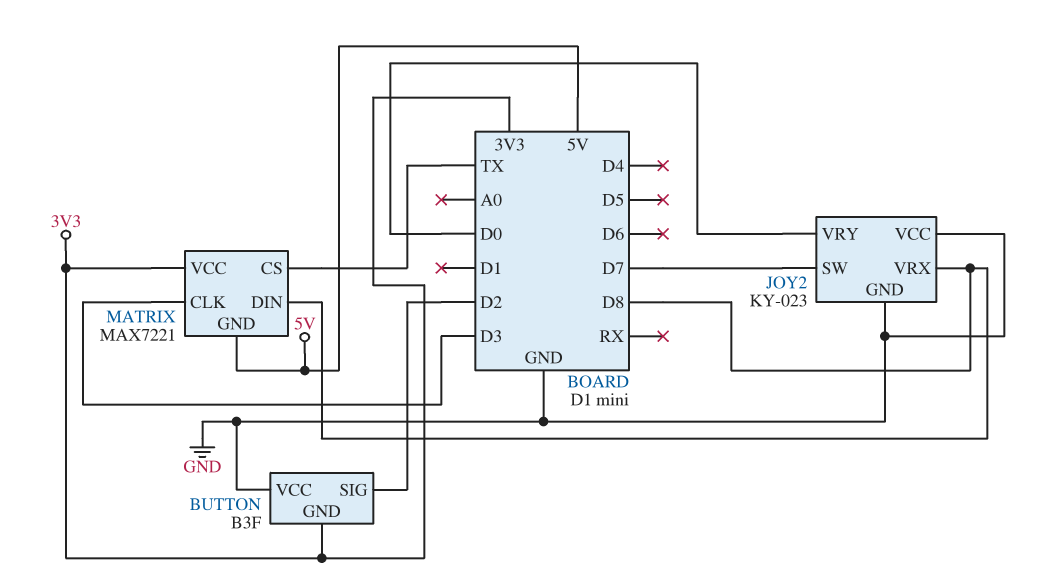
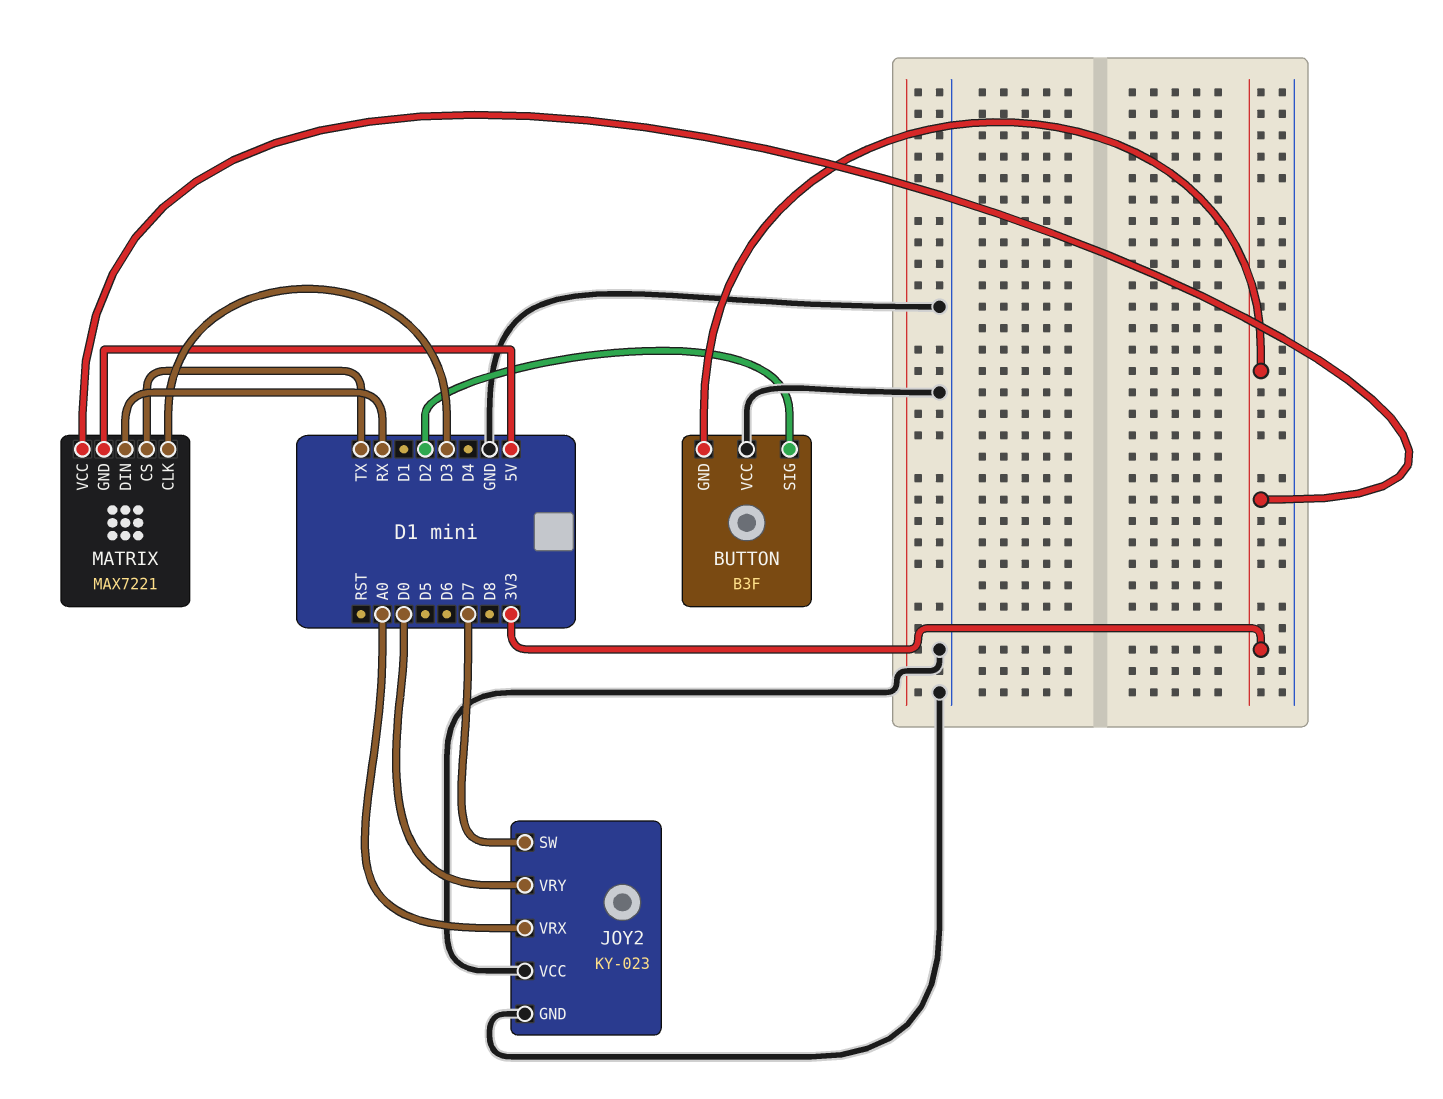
JOY2 pin VRX: D8 -> A0
MATRIX pin DIN: D8 -> RX

